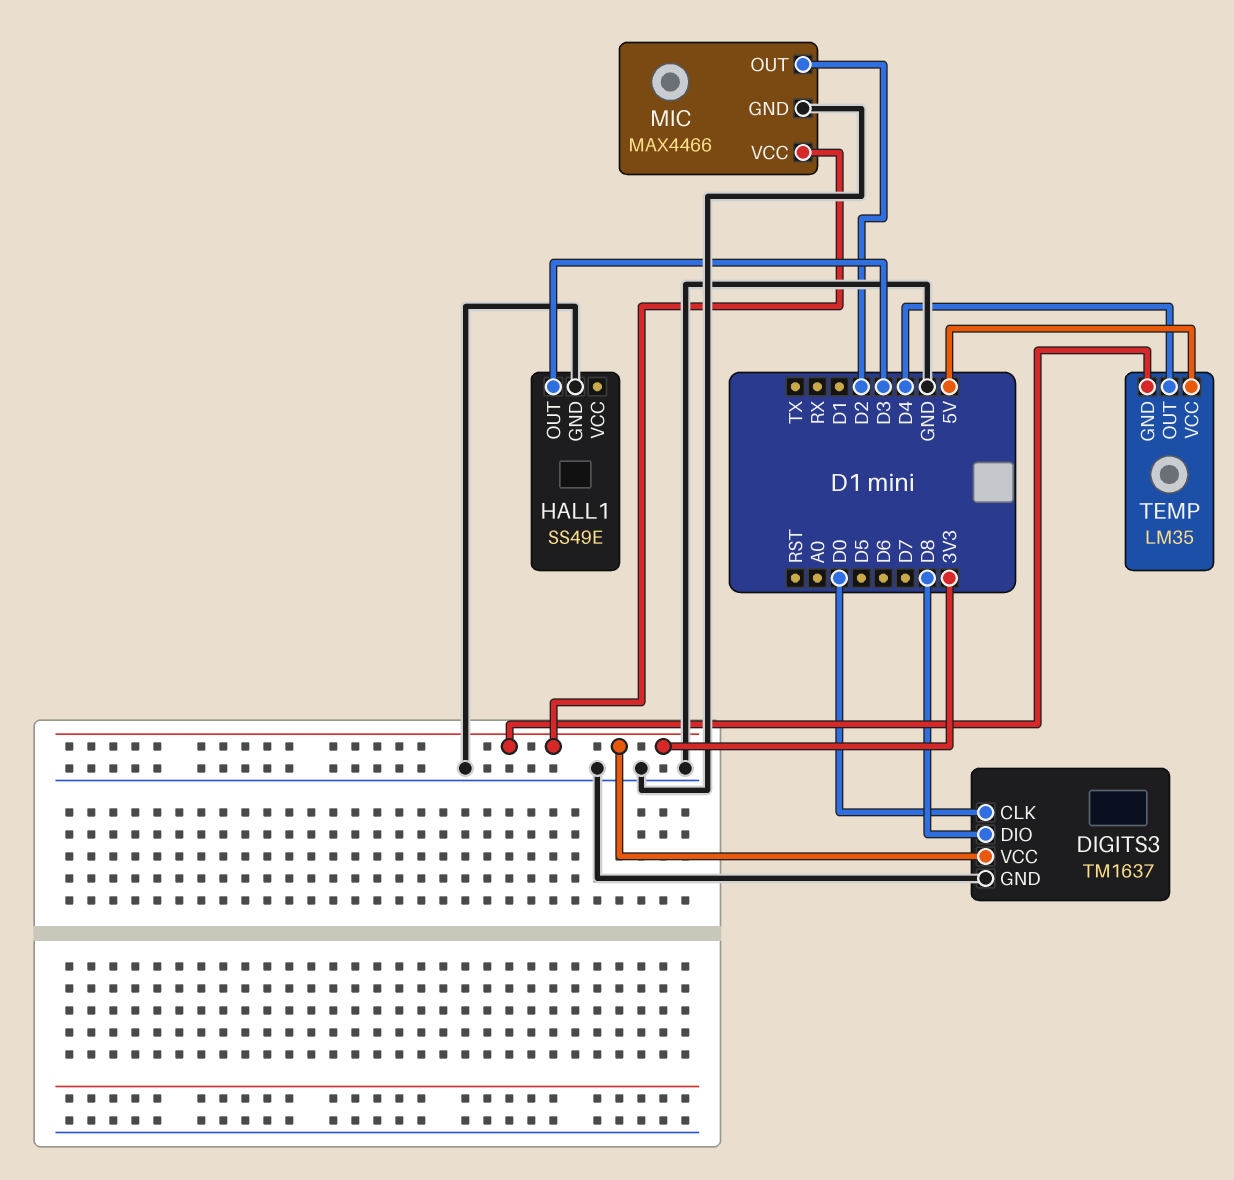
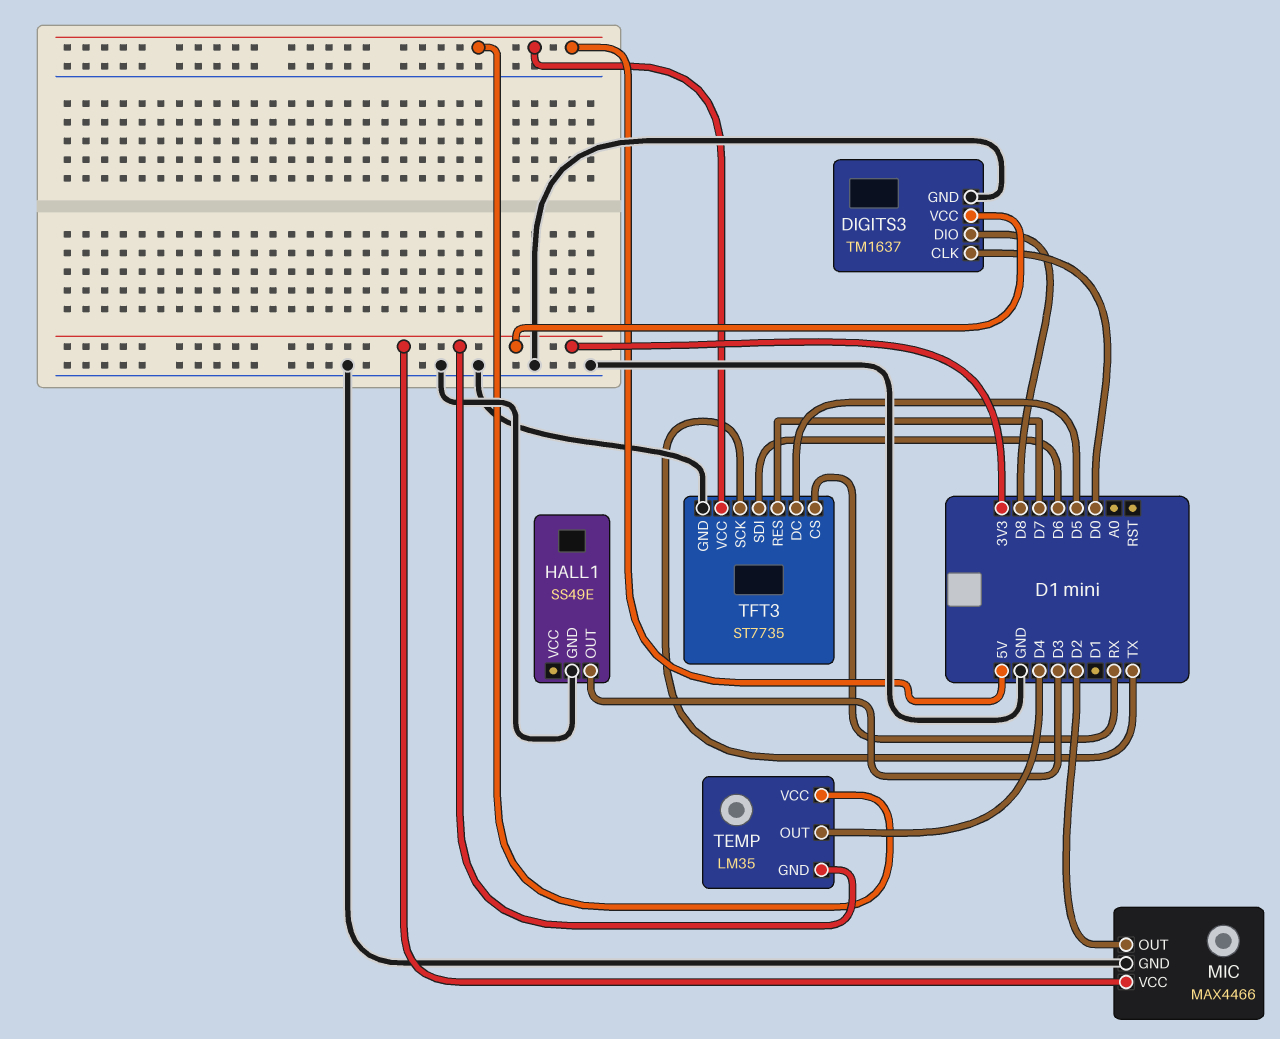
TFT3: none -> ST7735
TFT3 pin CS: none -> RX
TFT3 pin DC: none -> D5
TFT3 pin GND: none -> GND
TFT3 pin RES: none -> D7
TFT3 pin SCK: none -> TX
TFT3 pin SDI: none -> D6
TFT3 pin VCC: none -> 5V

